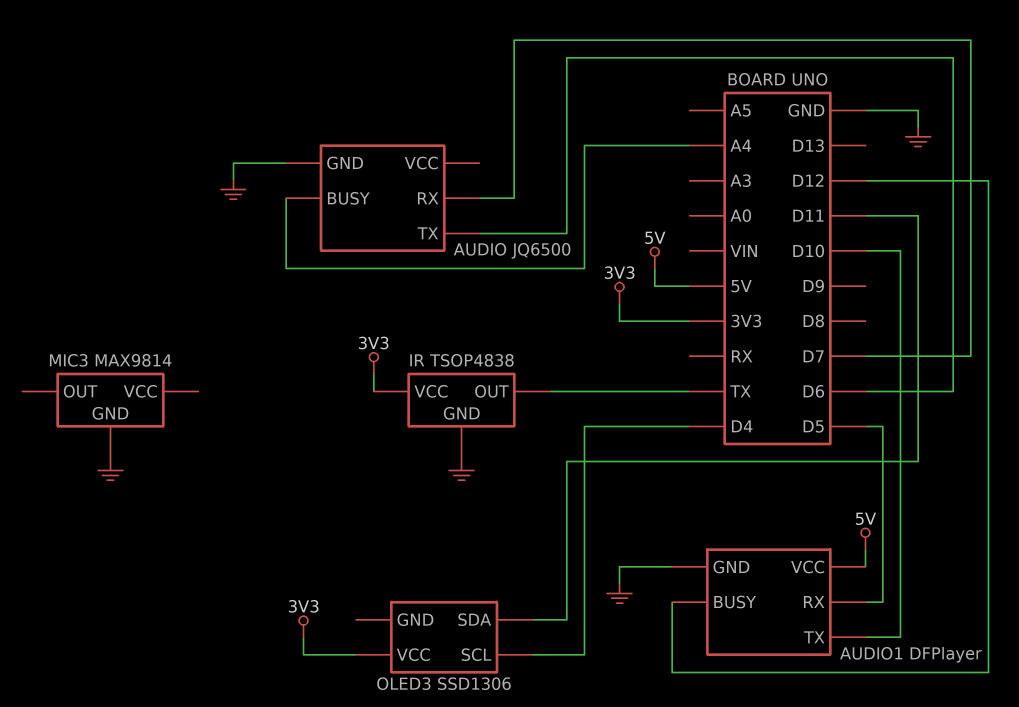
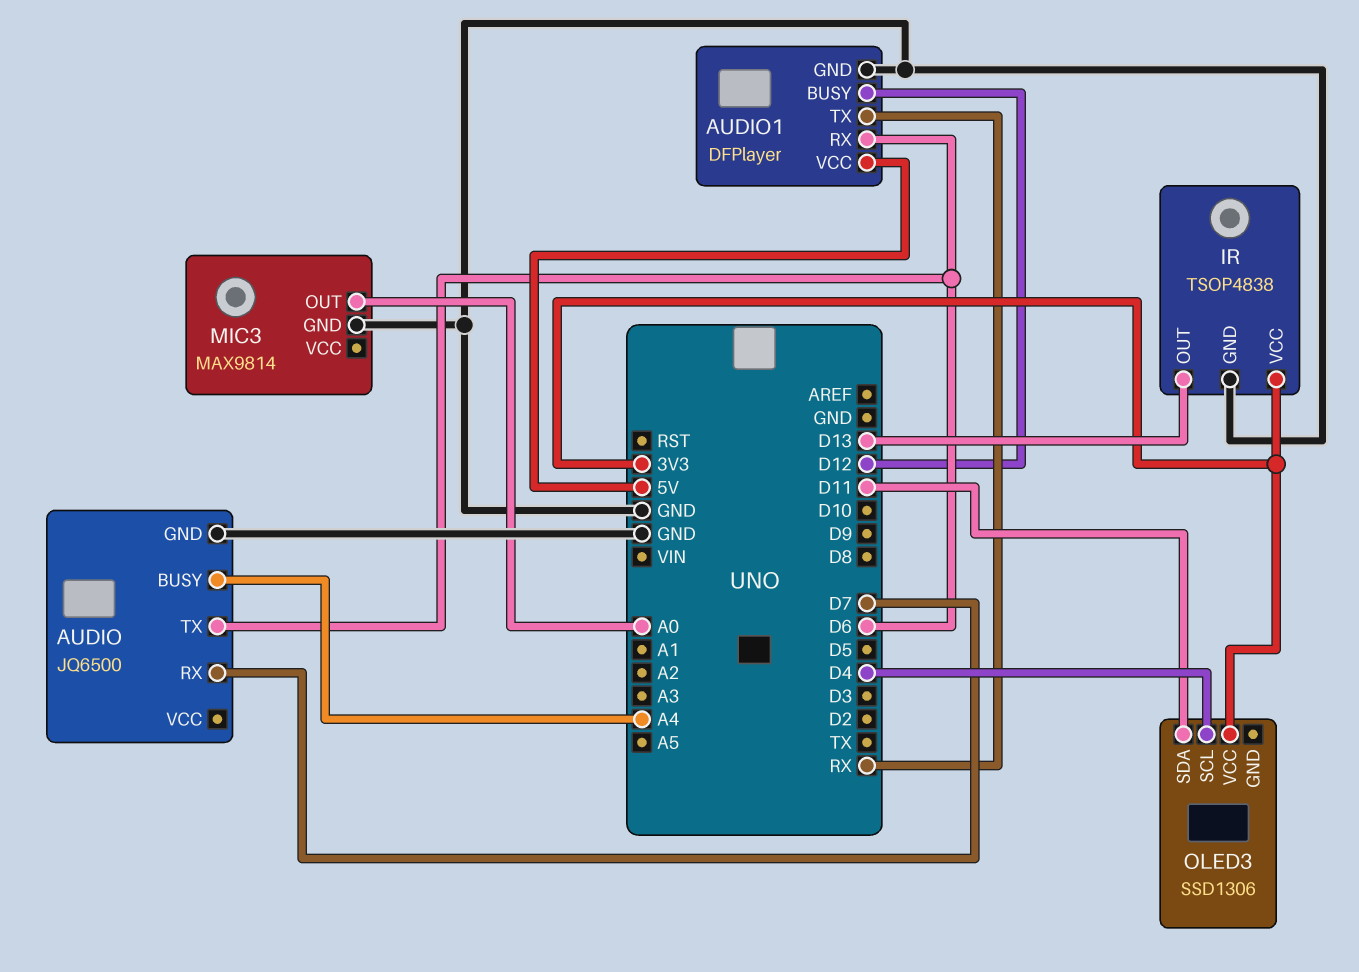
AUDIO1 pin RX: D5 -> D6
AUDIO1 pin TX: D10 -> RX
IR pin OUT: TX -> D13
MIC3 pin OUT: none -> A0

